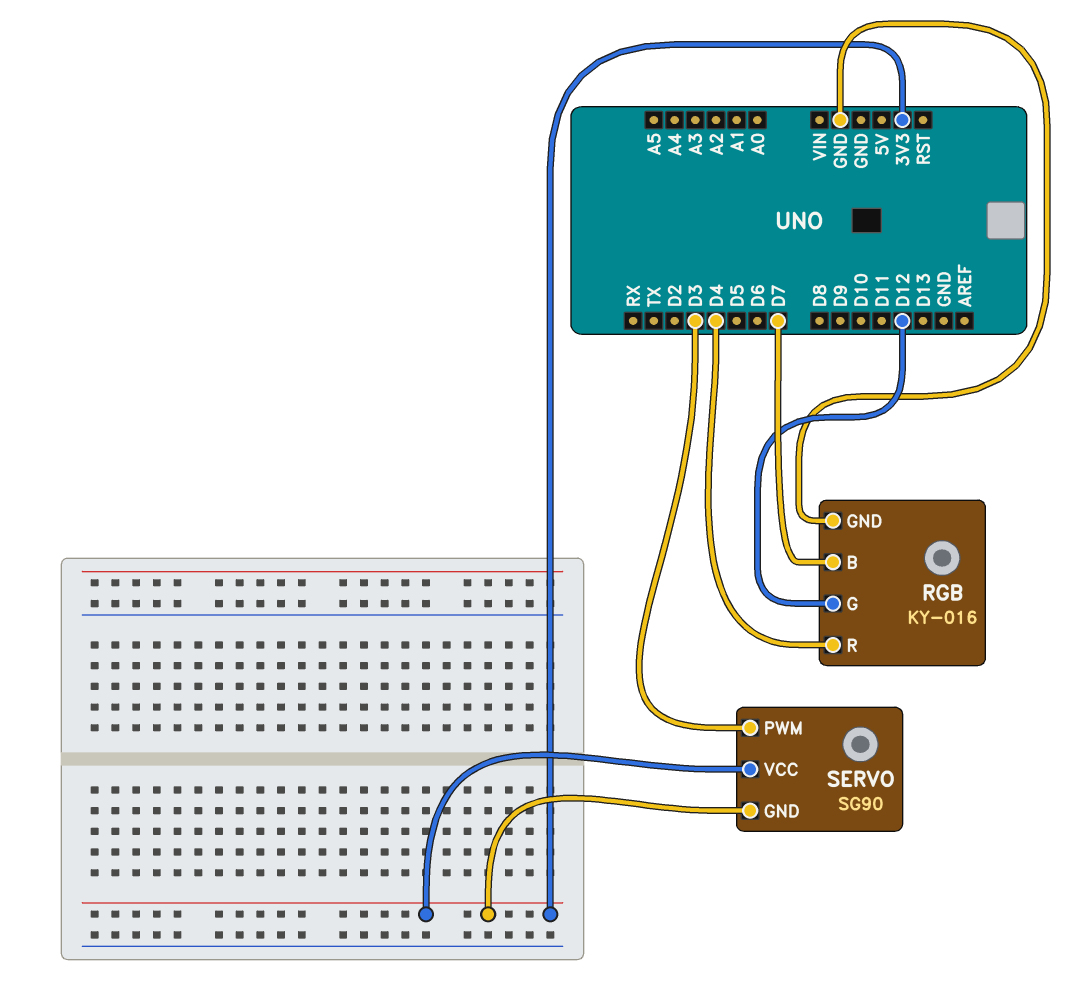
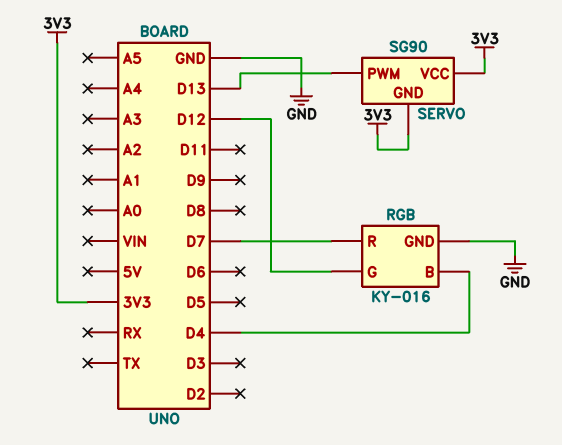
RGB pin B: D7 -> D4
RGB pin R: D4 -> D7
SERVO pin PWM: D3 -> D13

